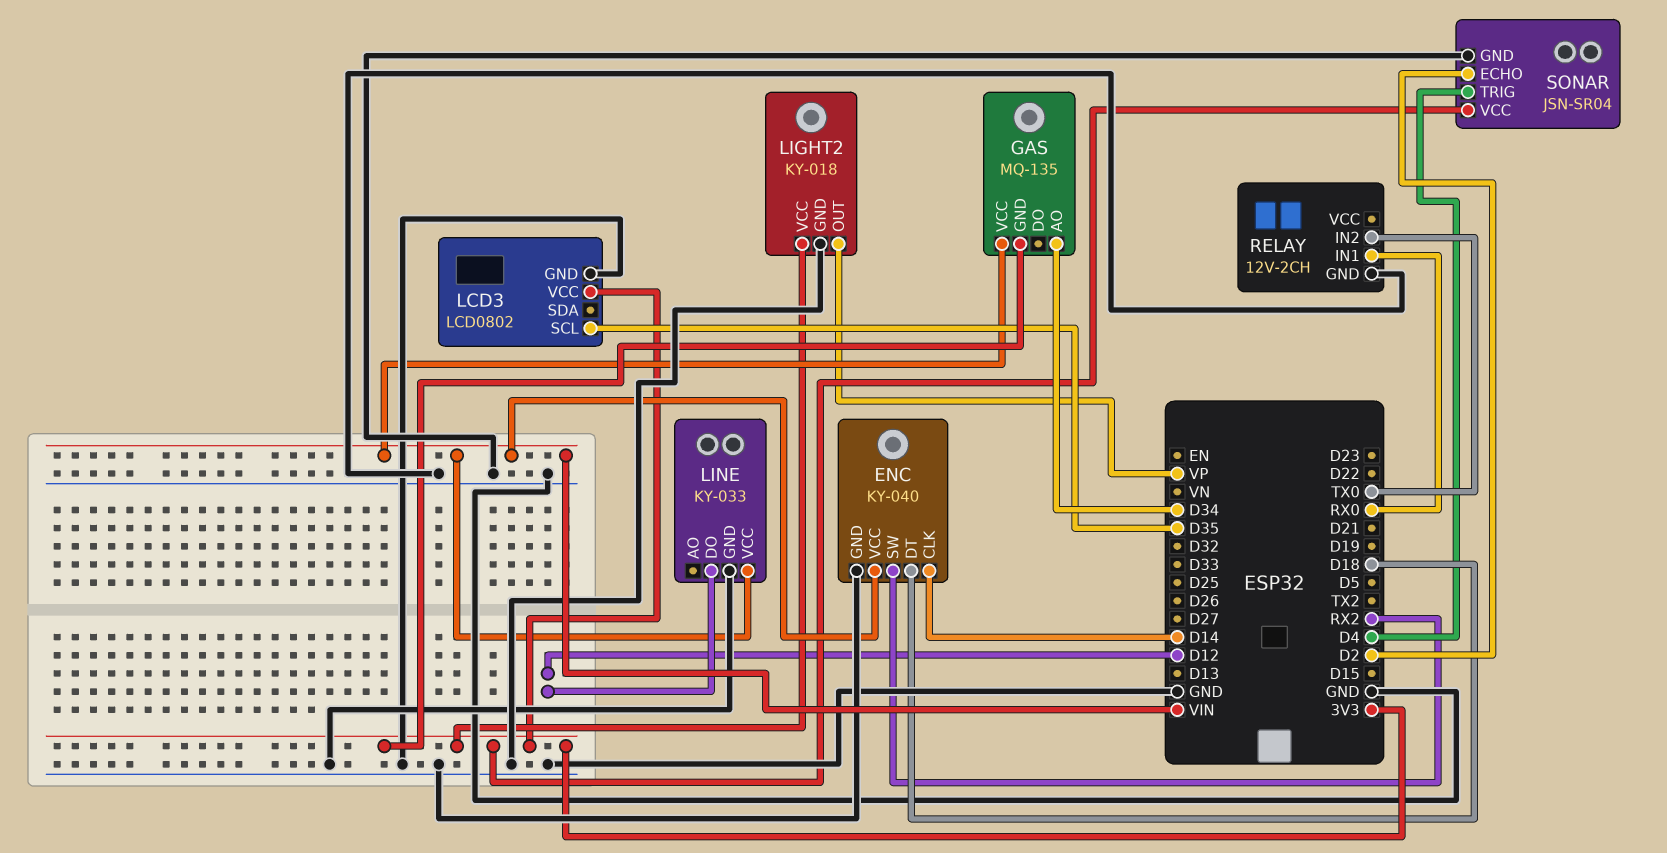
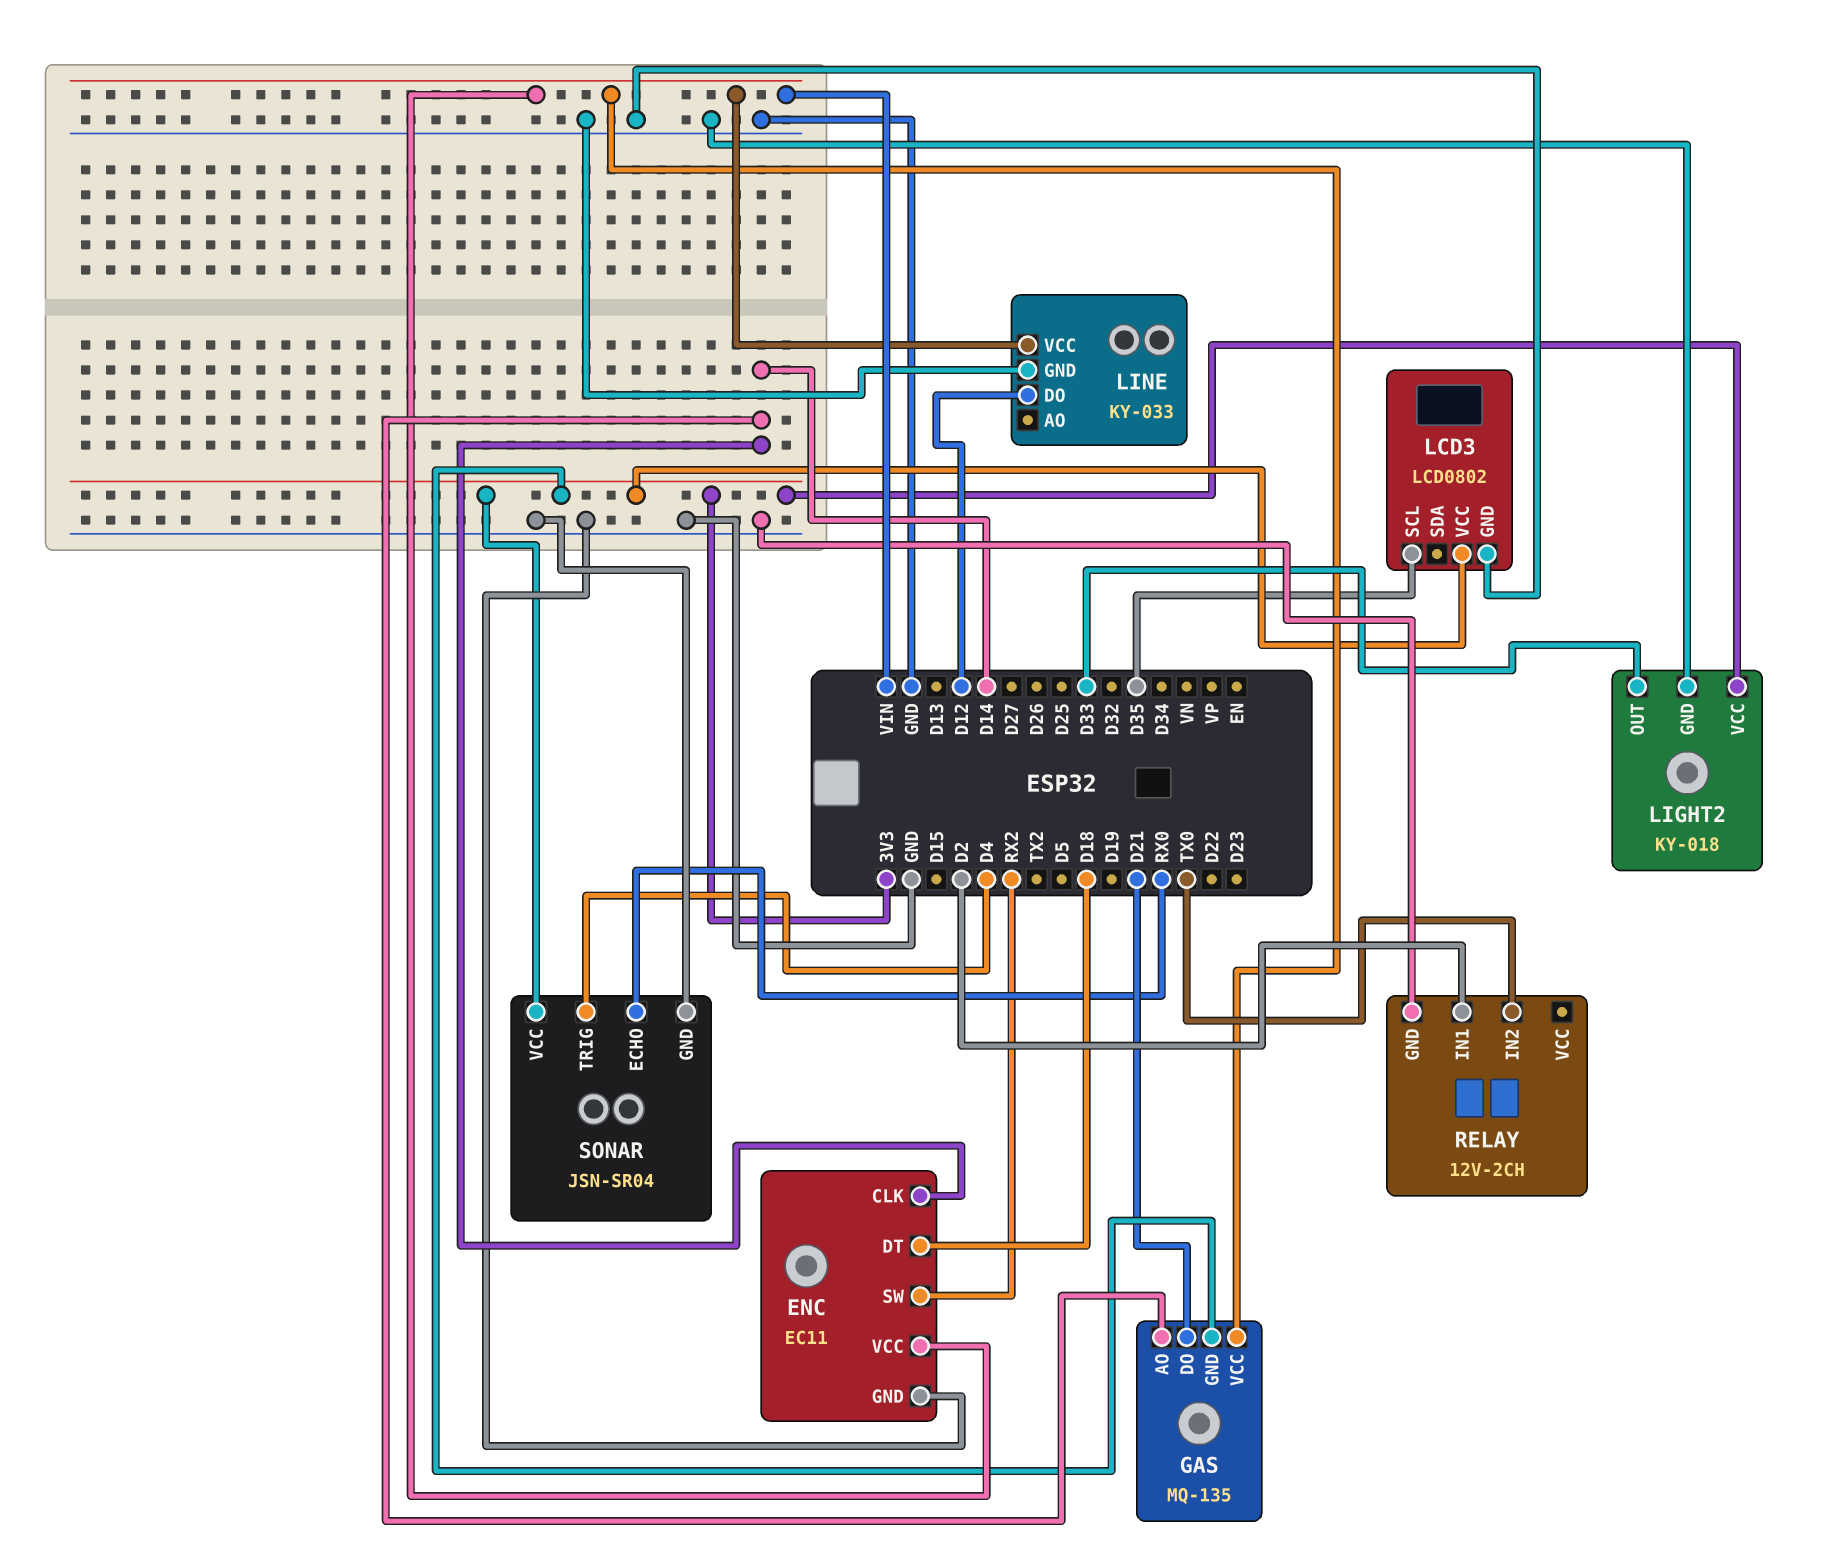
ENC: KY-040 -> EC11
GAS pin AO: D34 -> D14
GAS pin DO: none -> D21
LIGHT2 pin OUT: VP -> D33
RELAY pin IN1: RX0 -> D2
SONAR pin ECHO: D2 -> RX0

